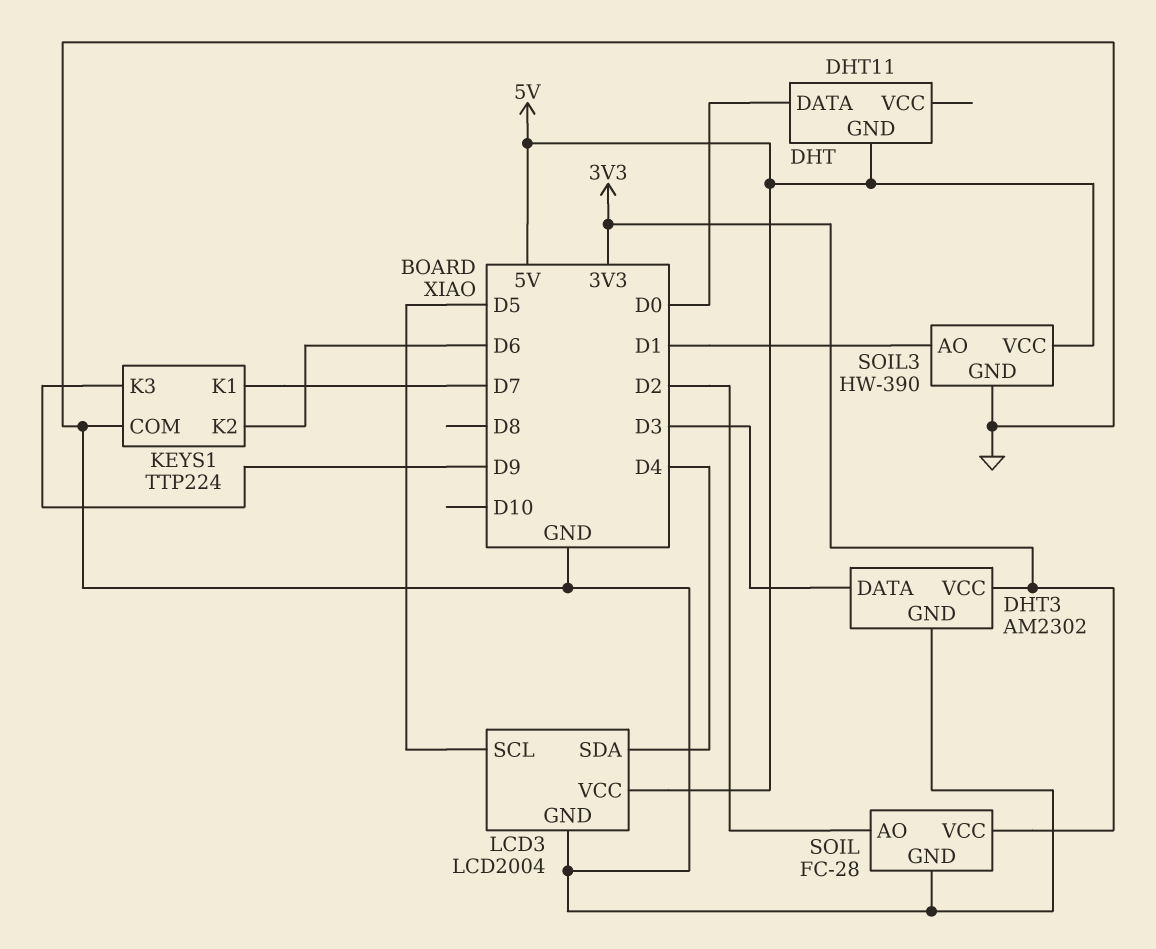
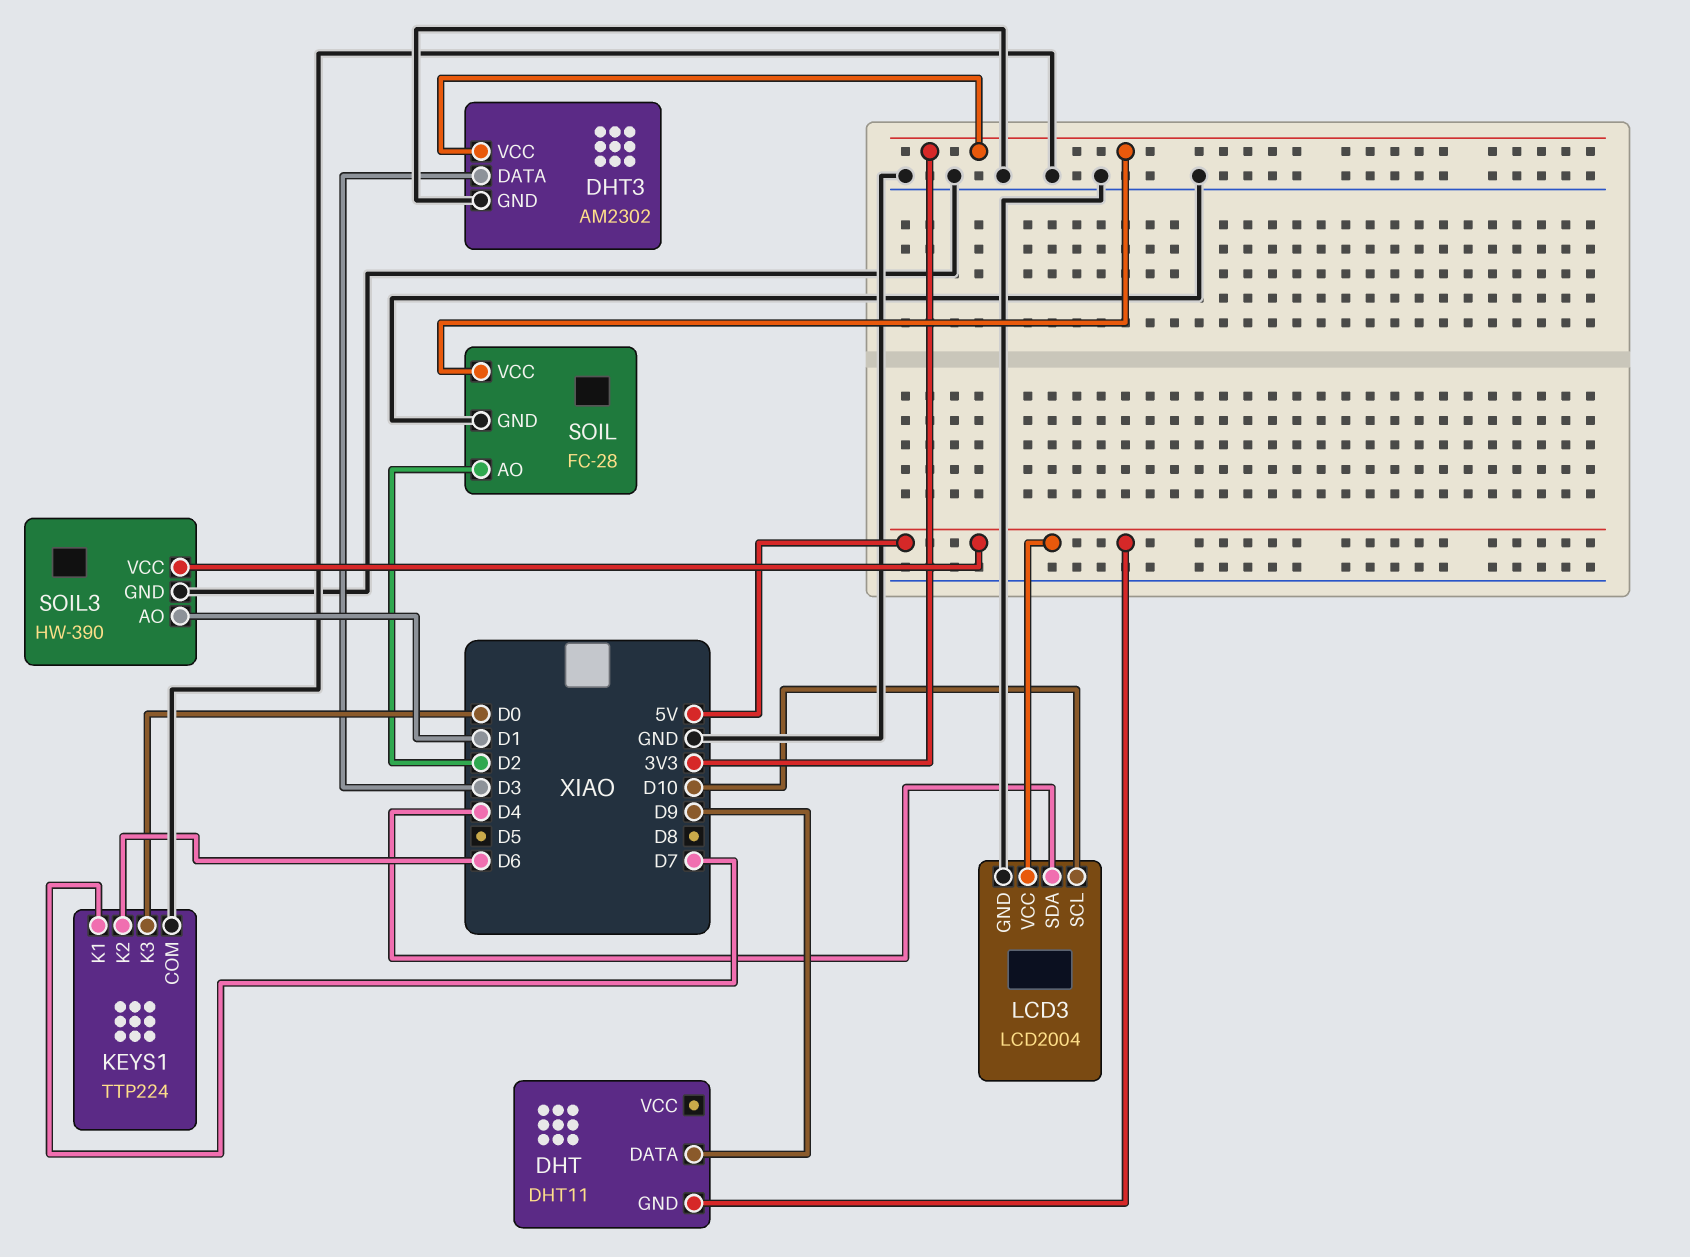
DHT pin DATA: D0 -> D9
KEYS1 pin K3: D9 -> D0
LCD3 pin SCL: D5 -> D10

